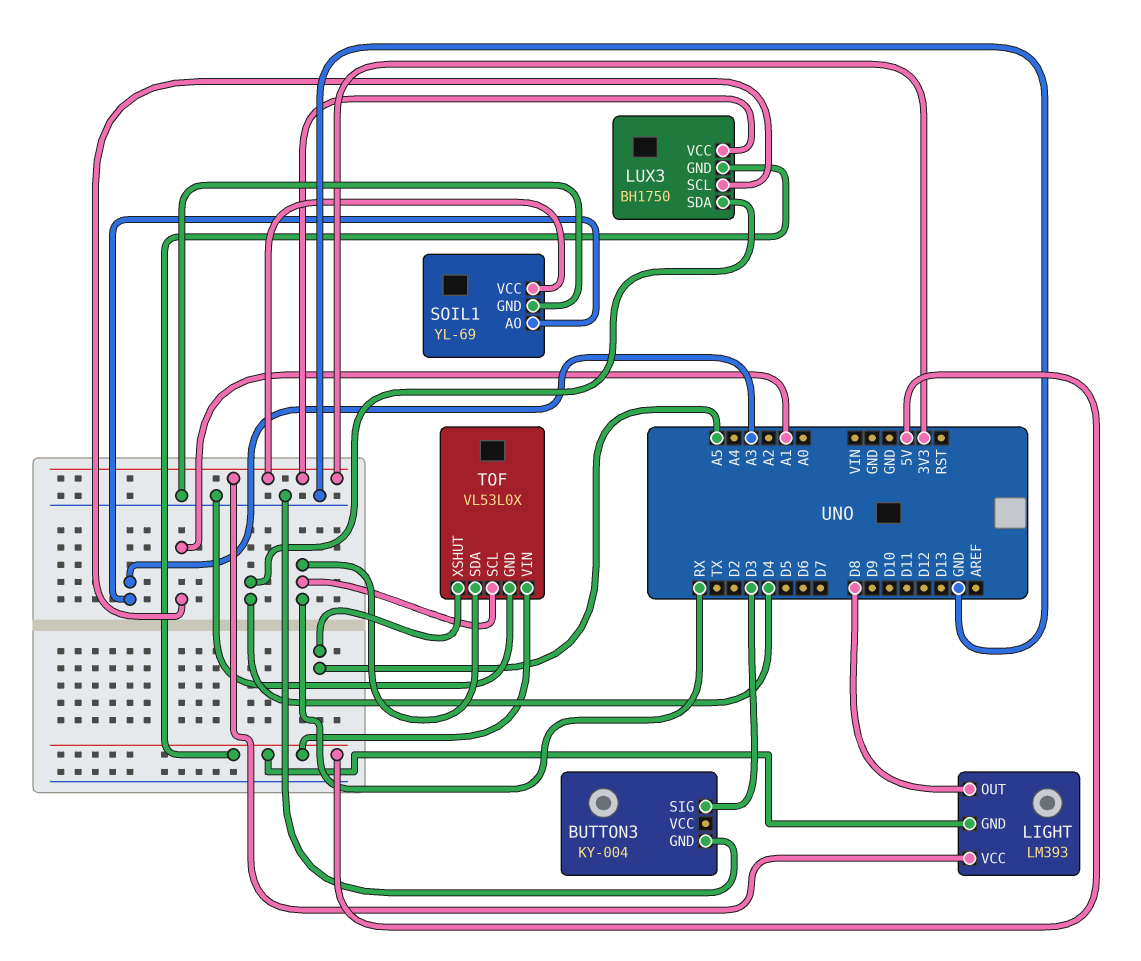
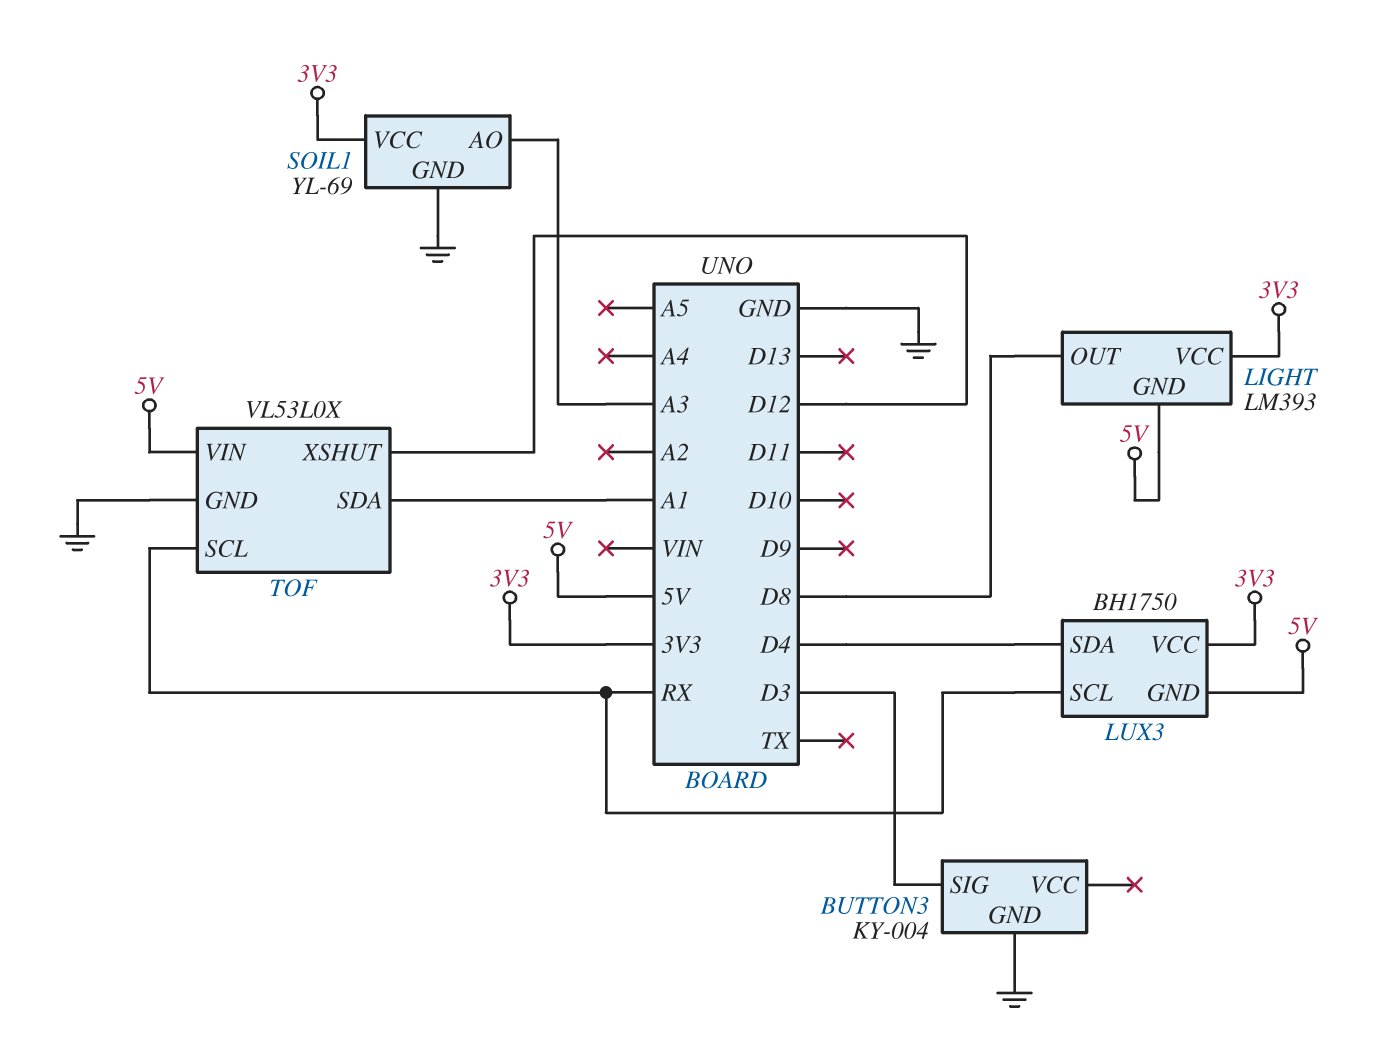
LUX3 pin SCL: A1 -> RX
TOF pin SDA: RX -> A1
TOF pin XSHUT: A5 -> D12

